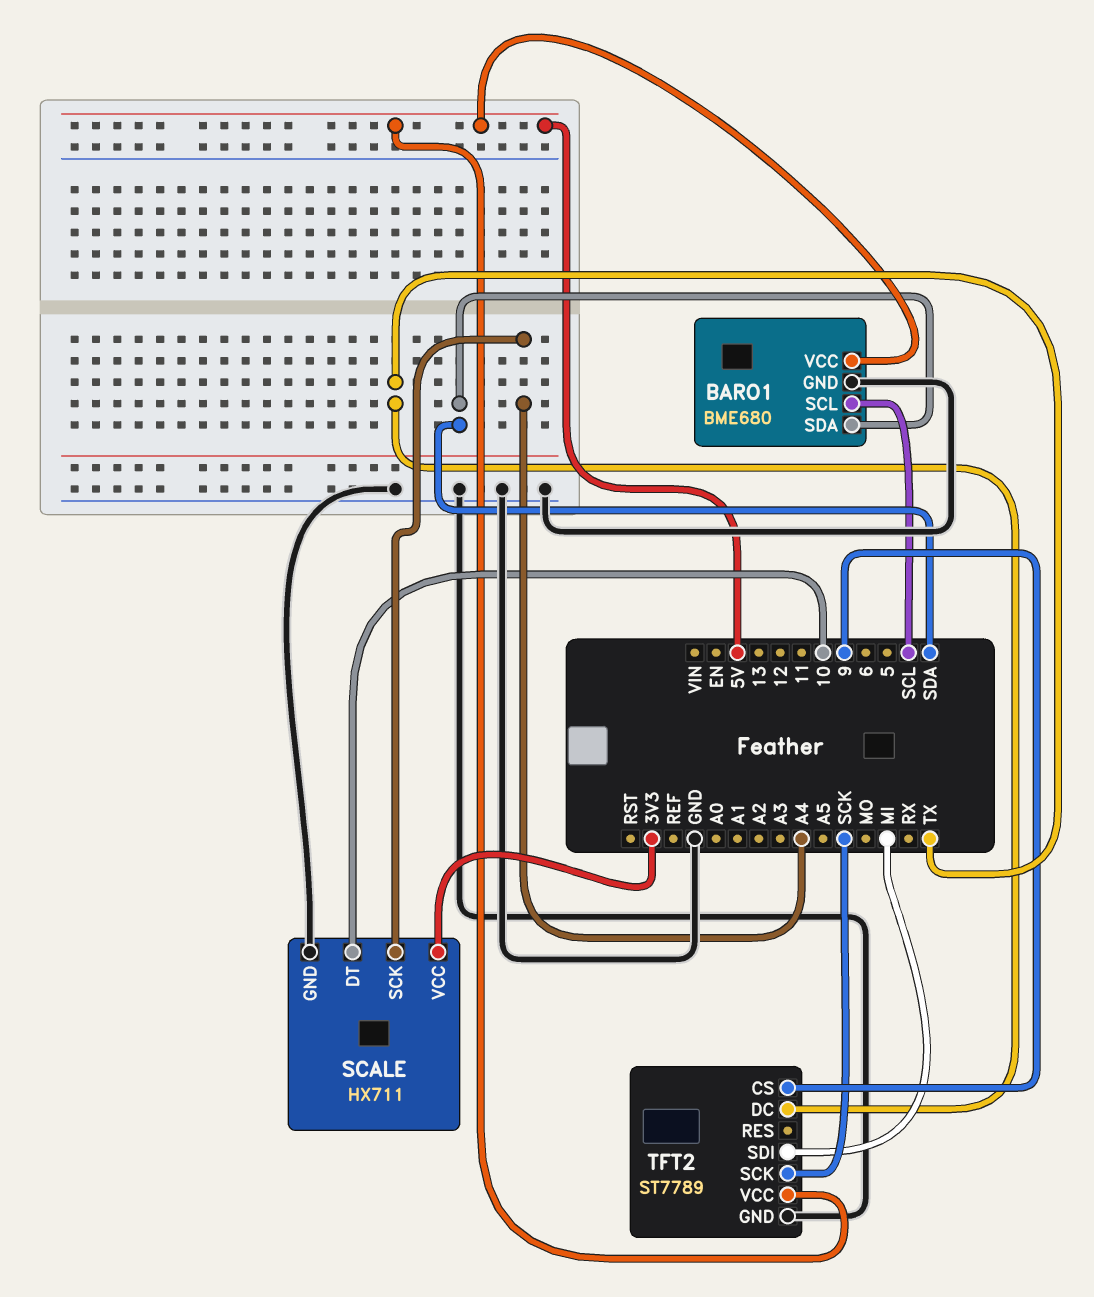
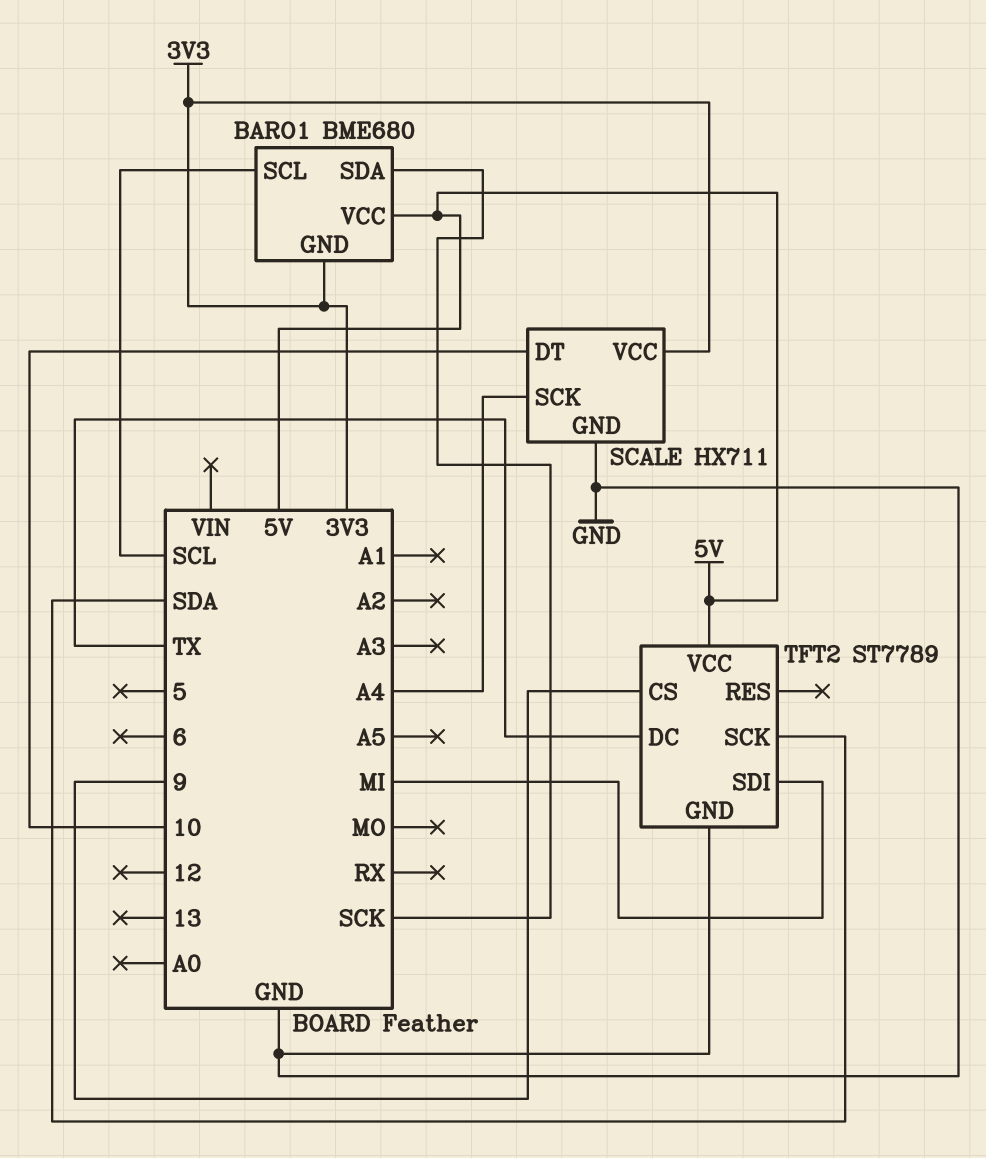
BARO1 pin GND: GND -> 3V3
BARO1 pin SDA: SDA -> SCK
TFT2 pin SCK: SCK -> SDA

